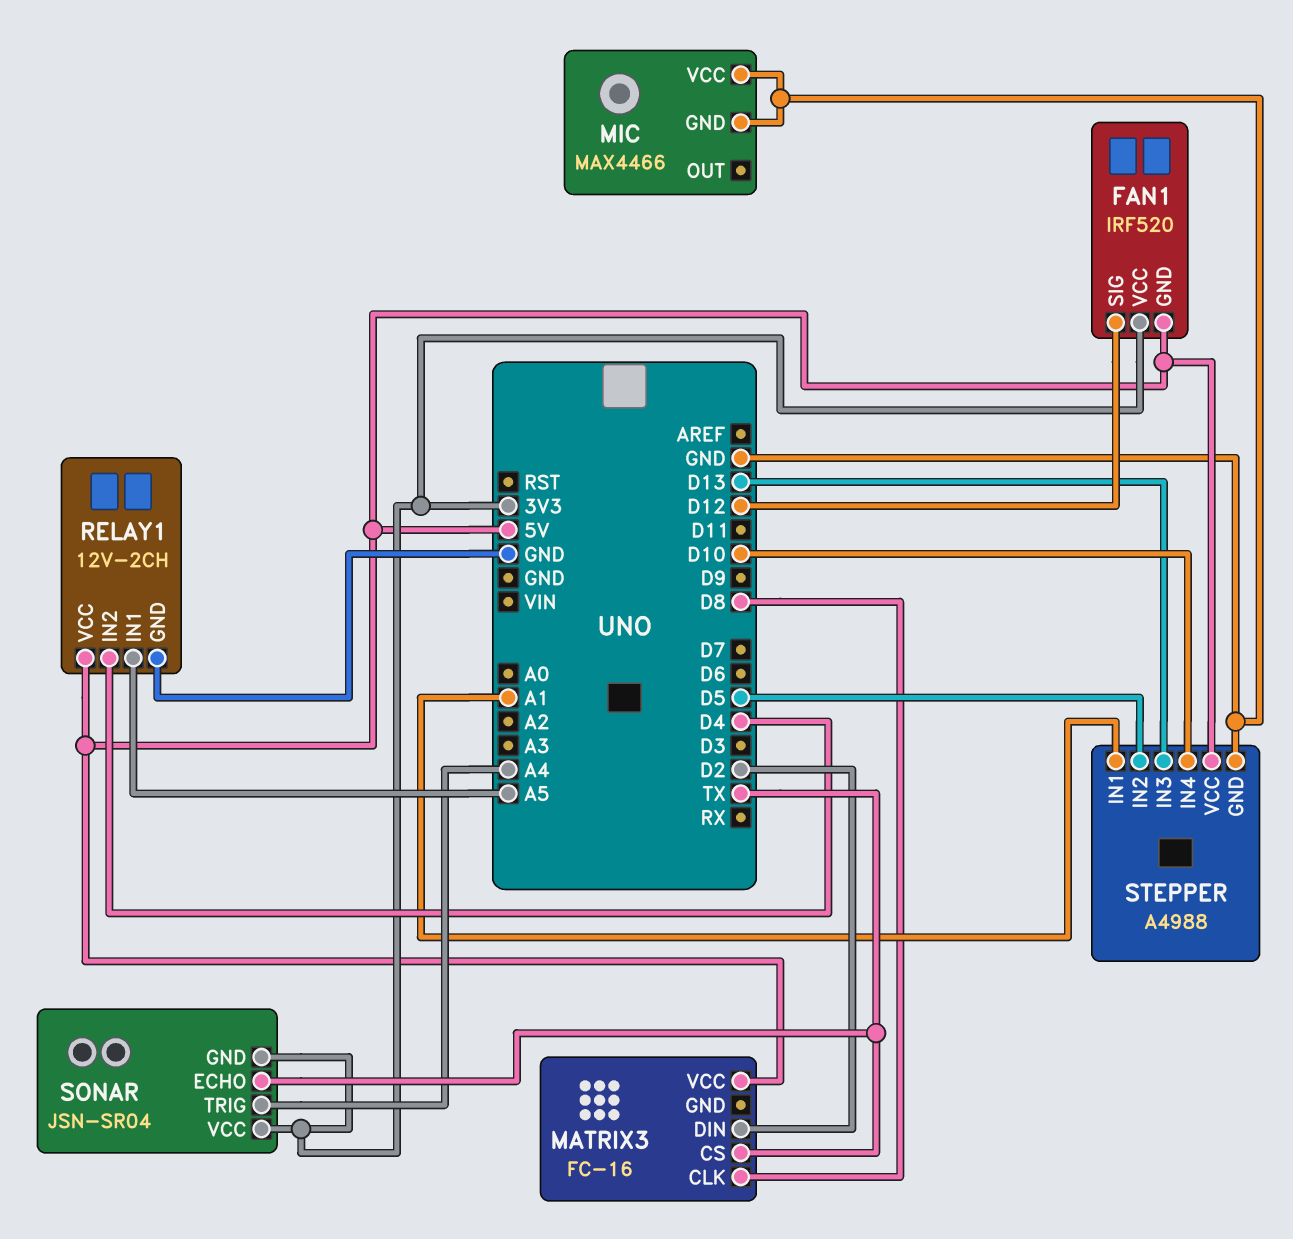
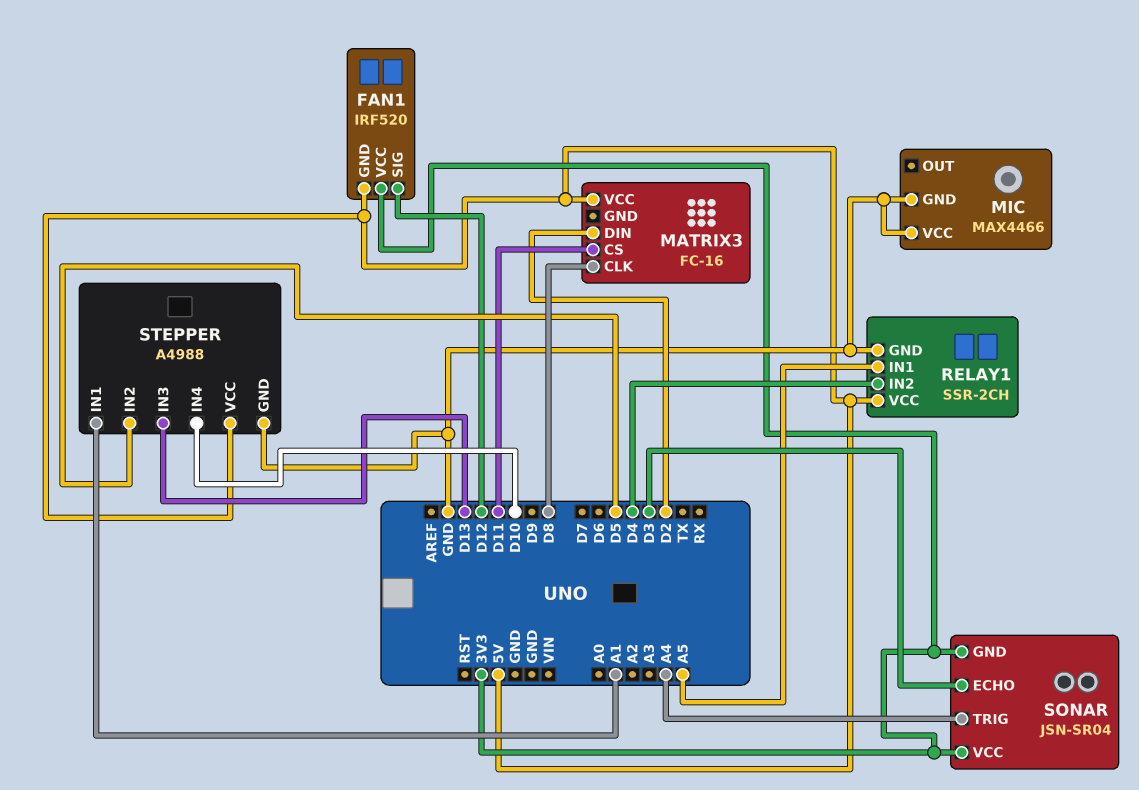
MATRIX3 pin CS: TX -> D11
RELAY1: 12V-2CH -> SSR-2CH
SONAR pin ECHO: TX -> D3

